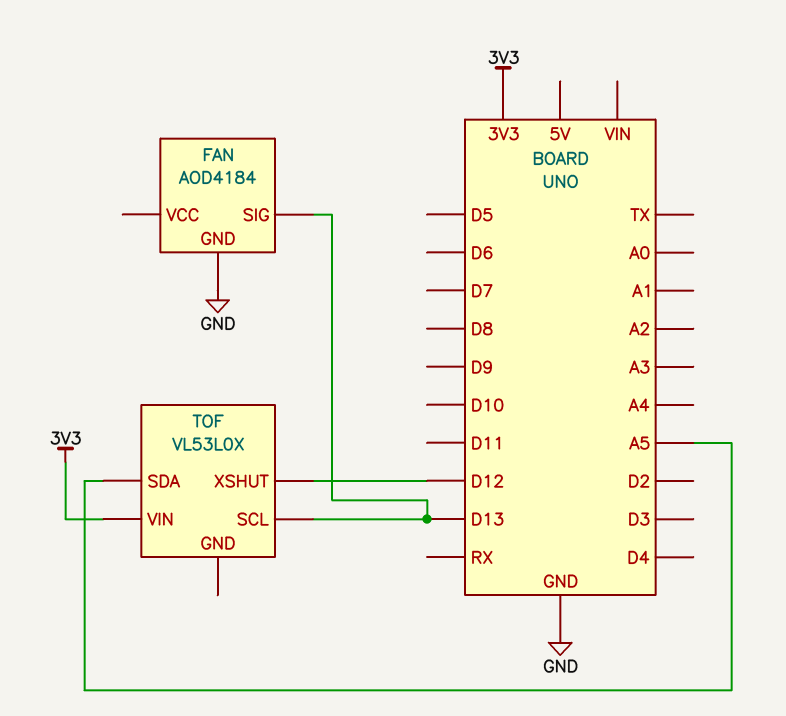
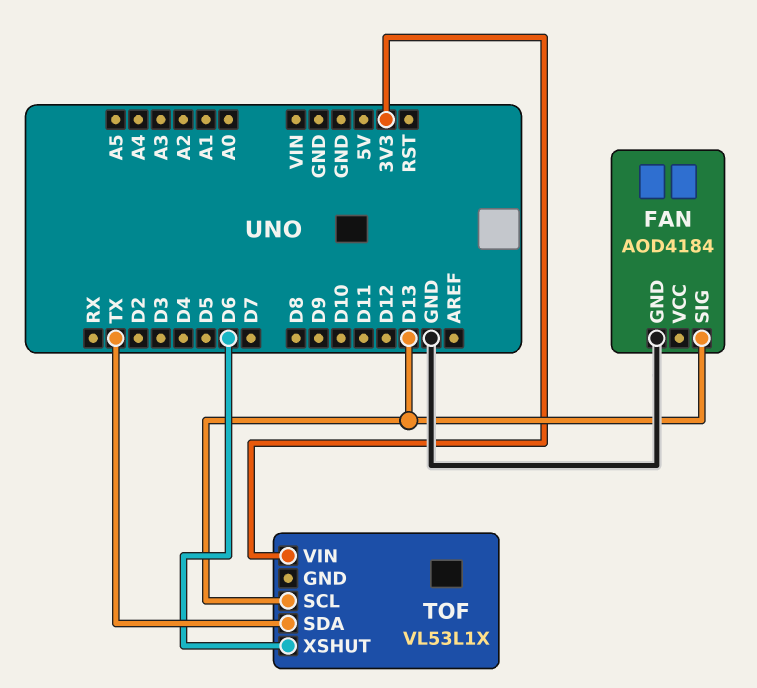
TOF: VL53L0X -> VL53L1X
TOF pin SDA: A5 -> TX
TOF pin XSHUT: D12 -> D6

